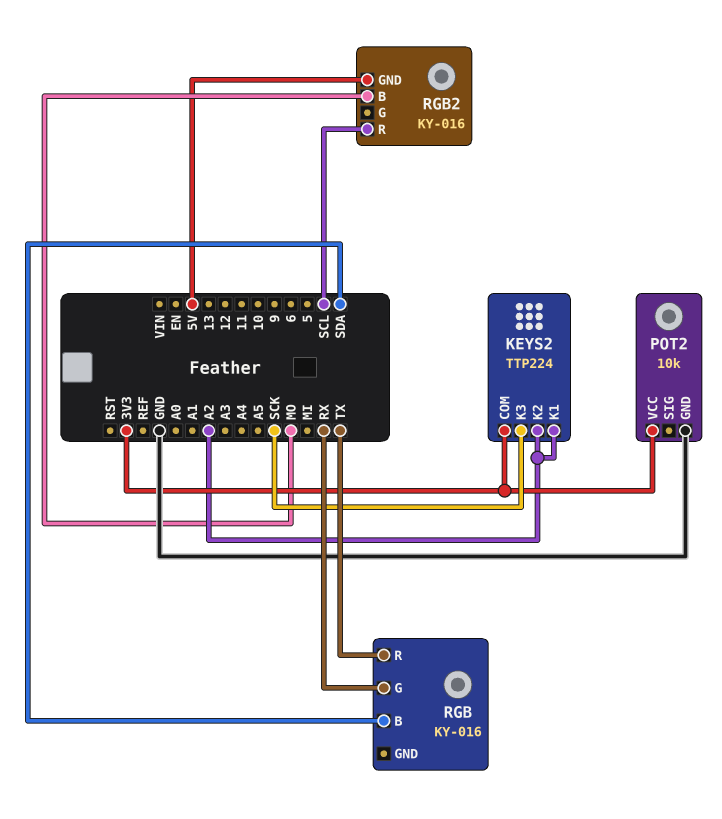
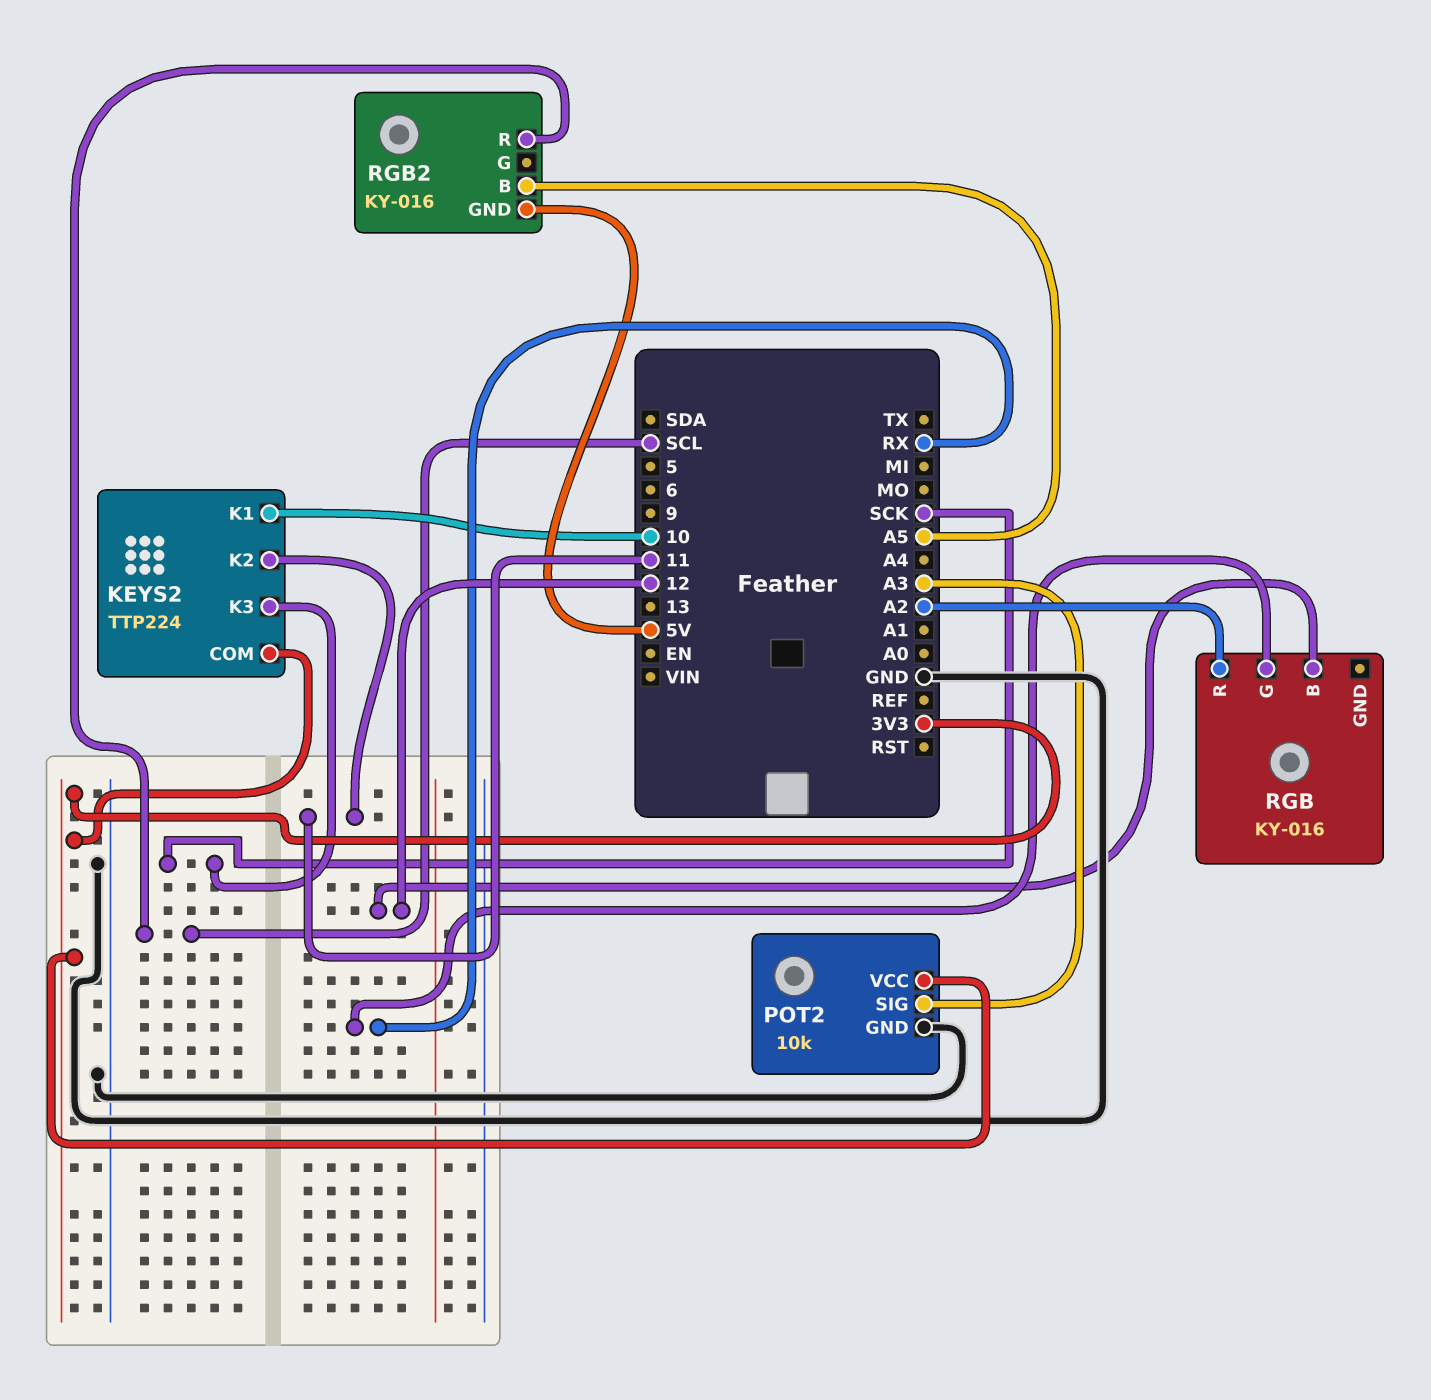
KEYS2 pin K1: A2 -> 10
KEYS2 pin K2: A2 -> 11
POT2 pin SIG: none -> A3
RGB pin B: SDA -> 12
RGB pin R: TX -> A2
RGB2 pin B: MO -> A5

